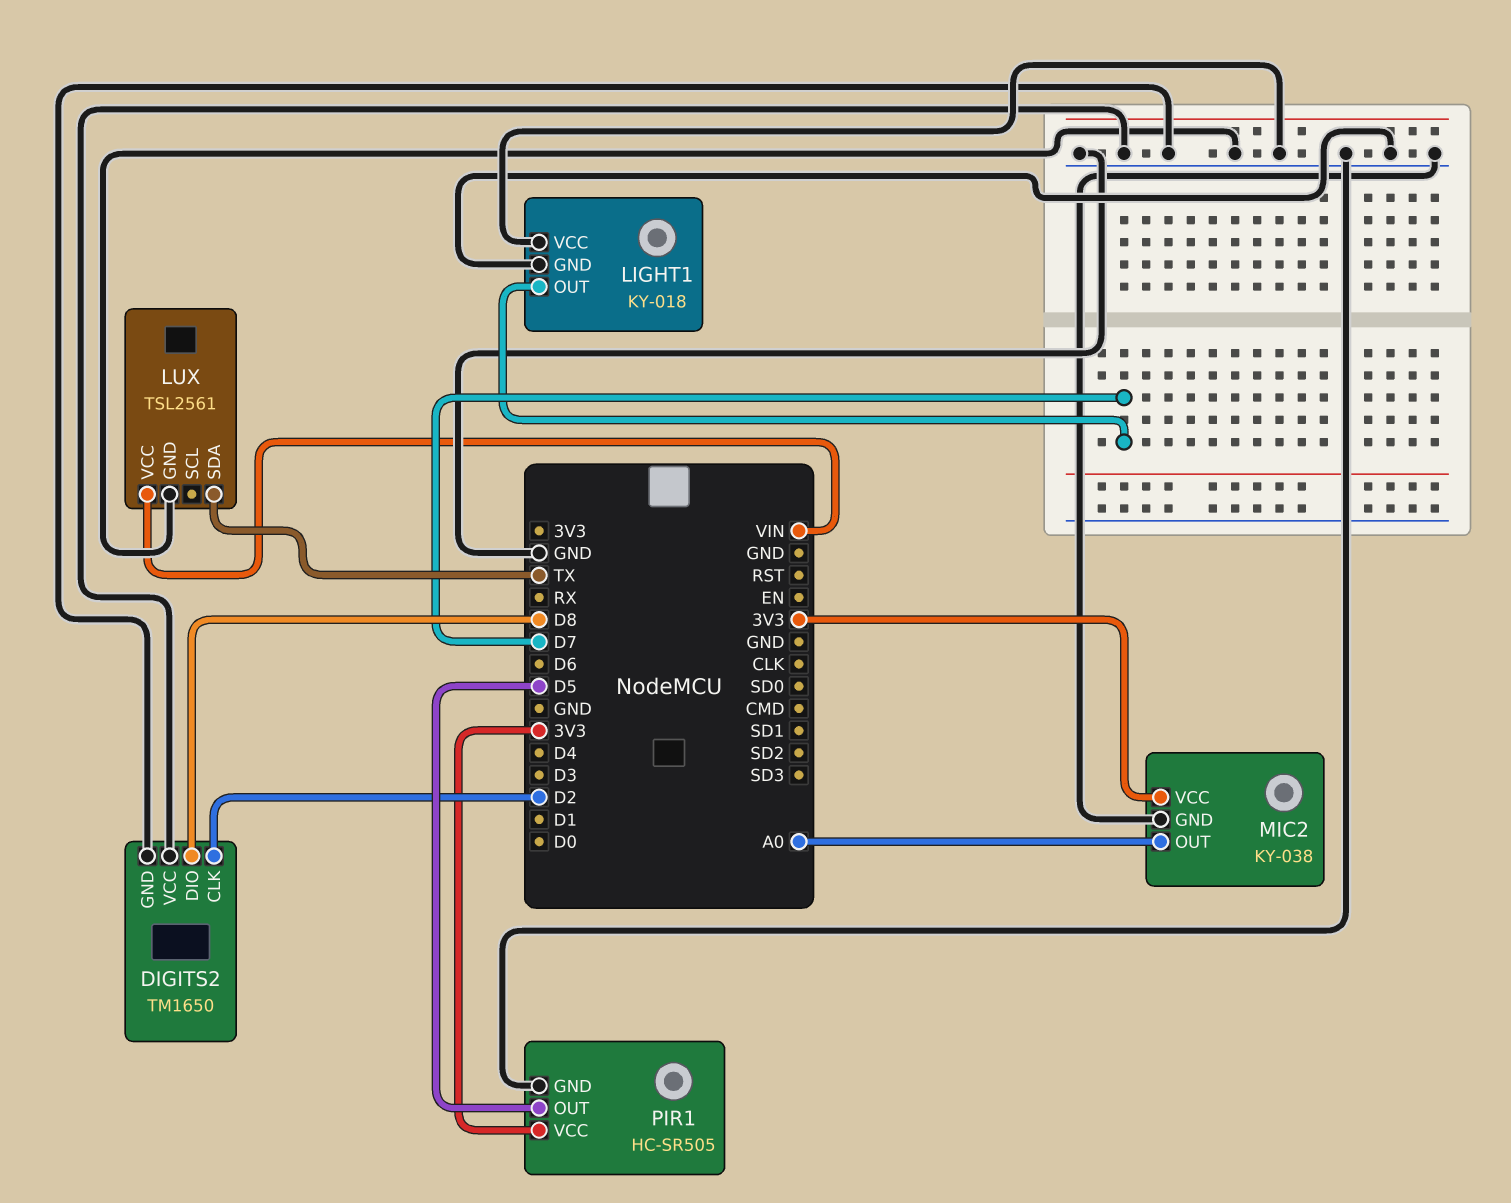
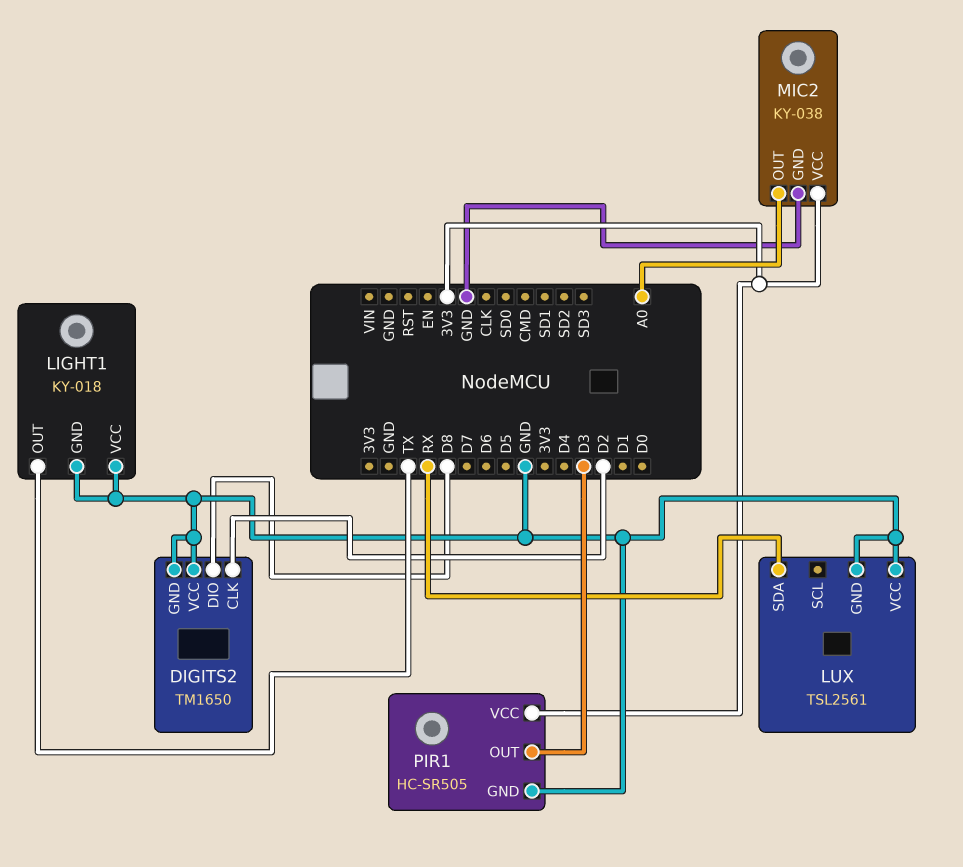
LIGHT1 pin OUT: D7 -> TX
LUX pin SDA: TX -> RX
LUX pin VCC: VIN -> GND
PIR1 pin OUT: D5 -> D3

